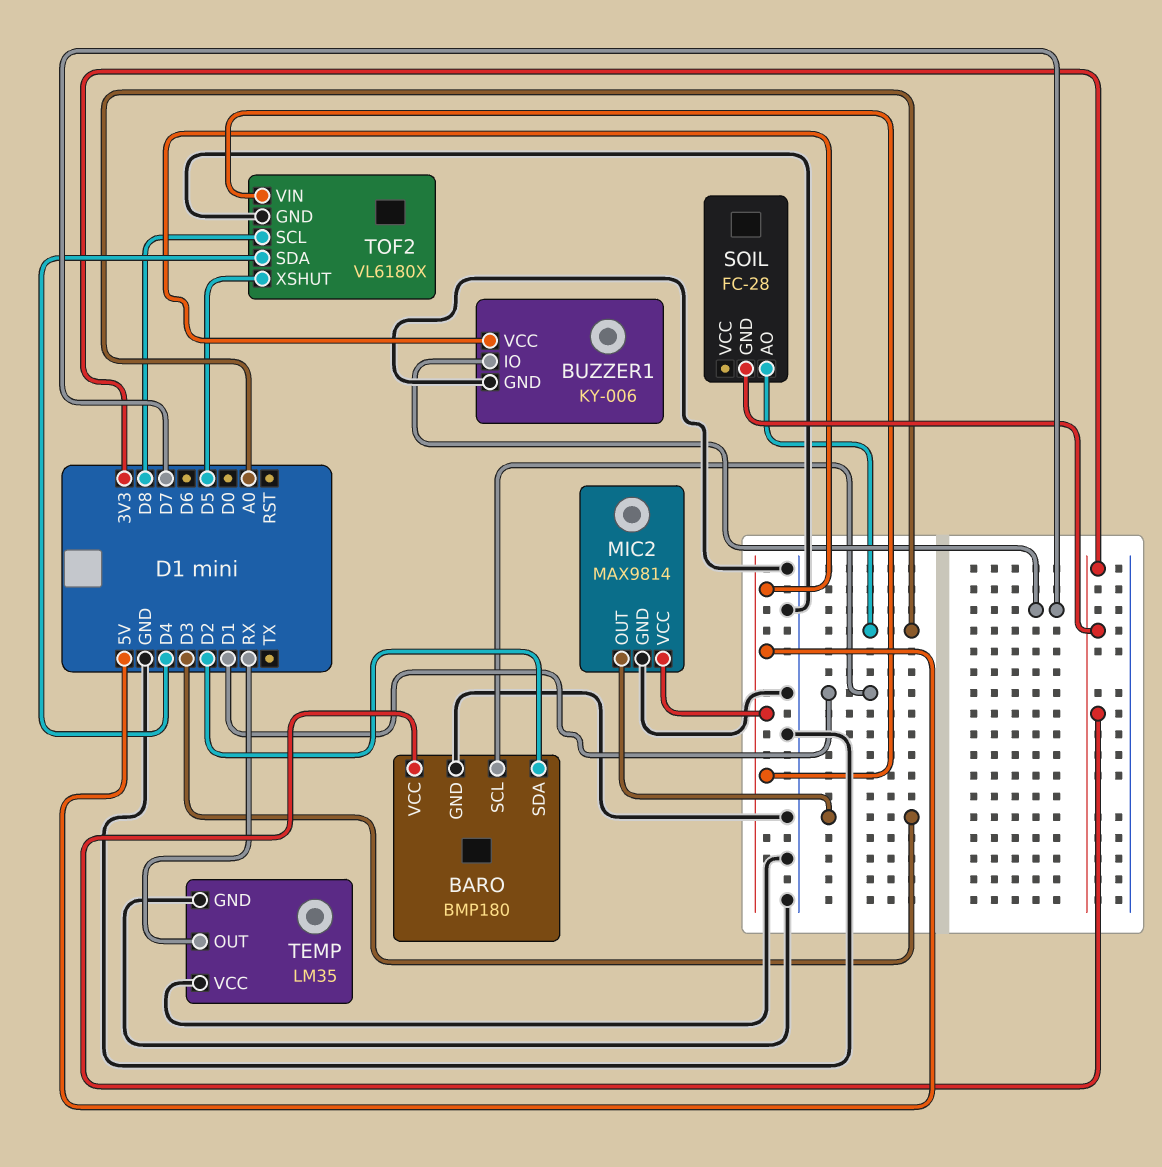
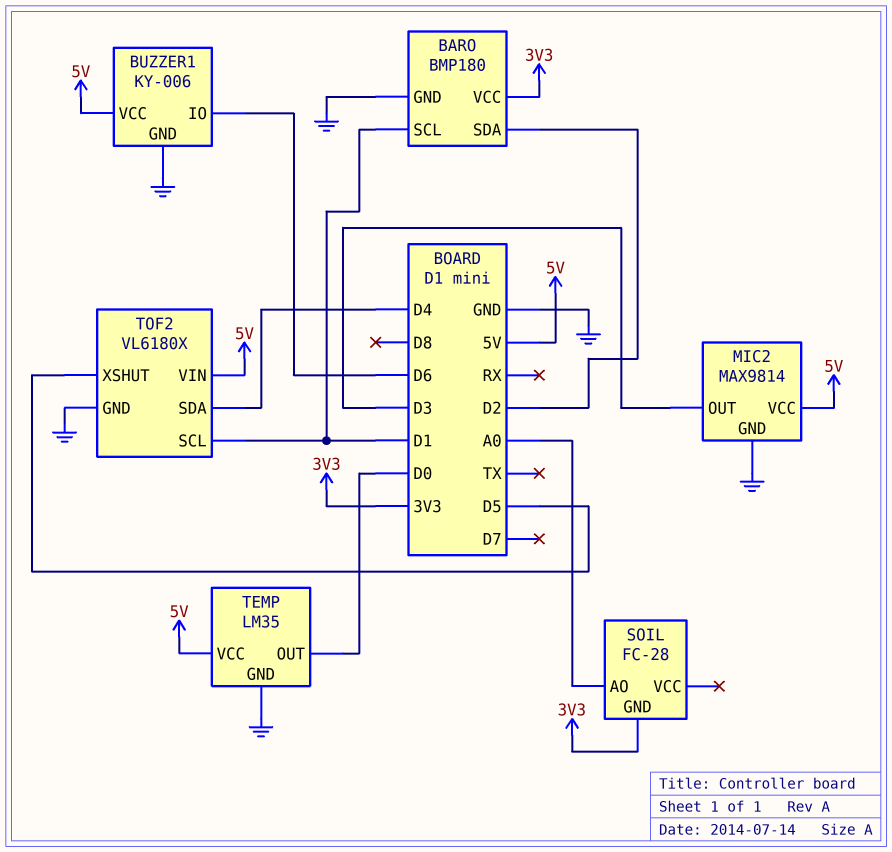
BUZZER1 pin IO: D7 -> D6
TEMP pin OUT: RX -> D0
TEMP pin VCC: GND -> 5V
TOF2 pin SCL: D8 -> D1

